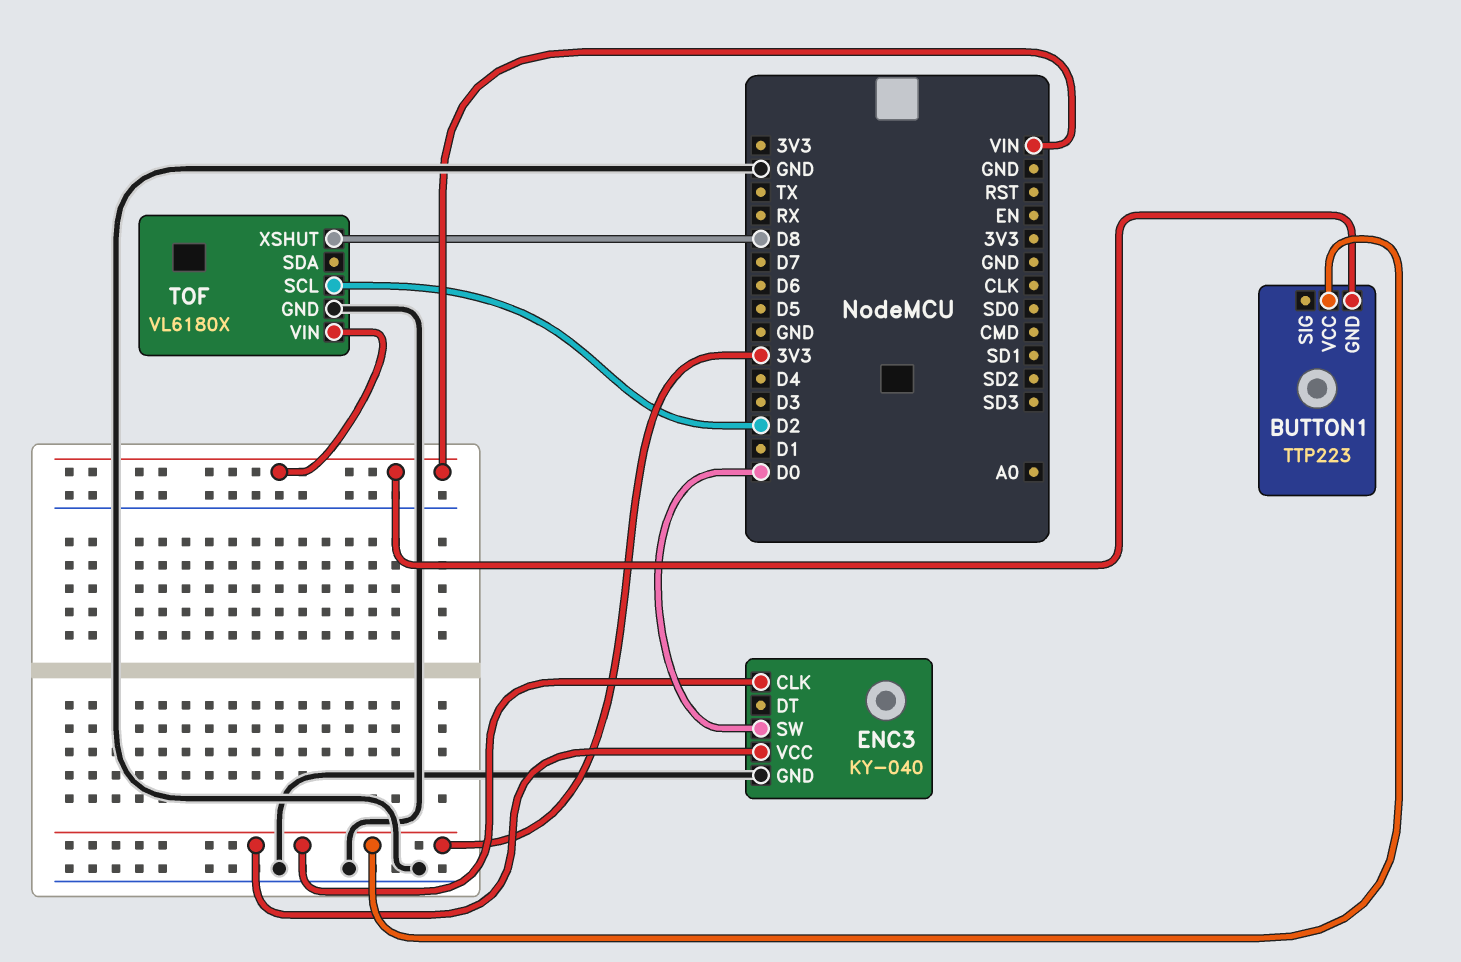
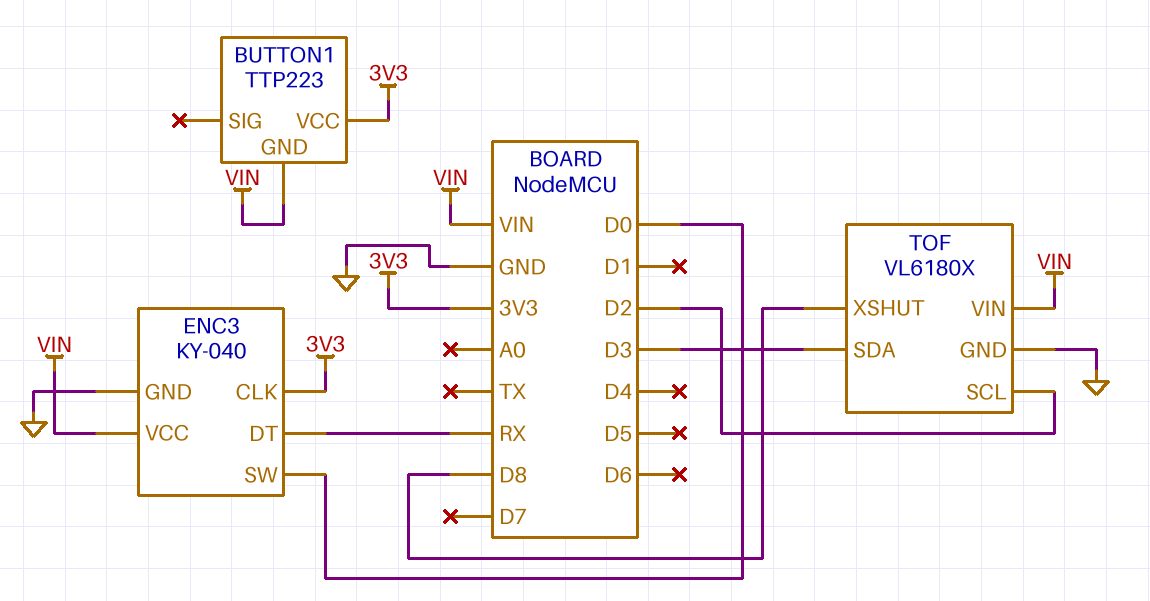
ENC3 pin DT: none -> RX
ENC3 pin VCC: 3V3 -> VIN
TOF pin SDA: none -> D3

